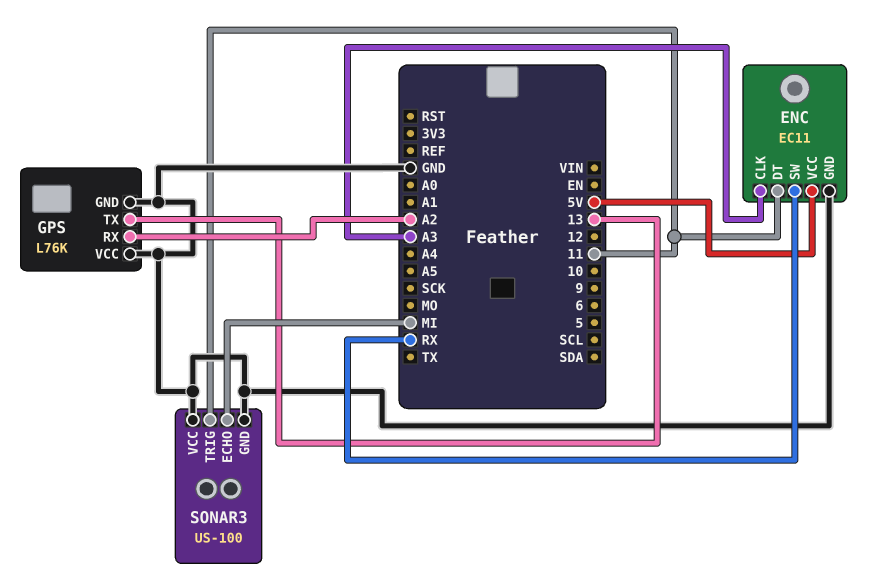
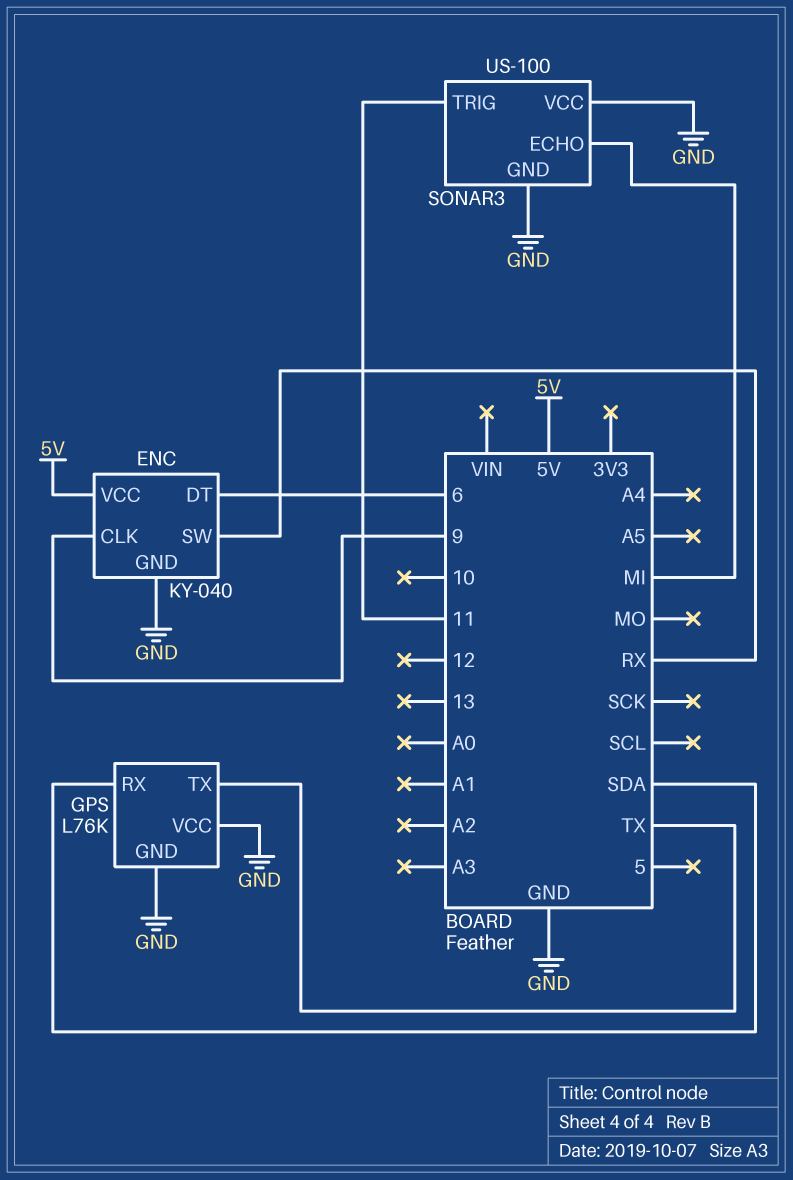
ENC: EC11 -> KY-040
ENC pin CLK: A3 -> 9
ENC pin DT: 11 -> 6
GPS pin RX: A2 -> SDA
GPS pin TX: 13 -> TX

